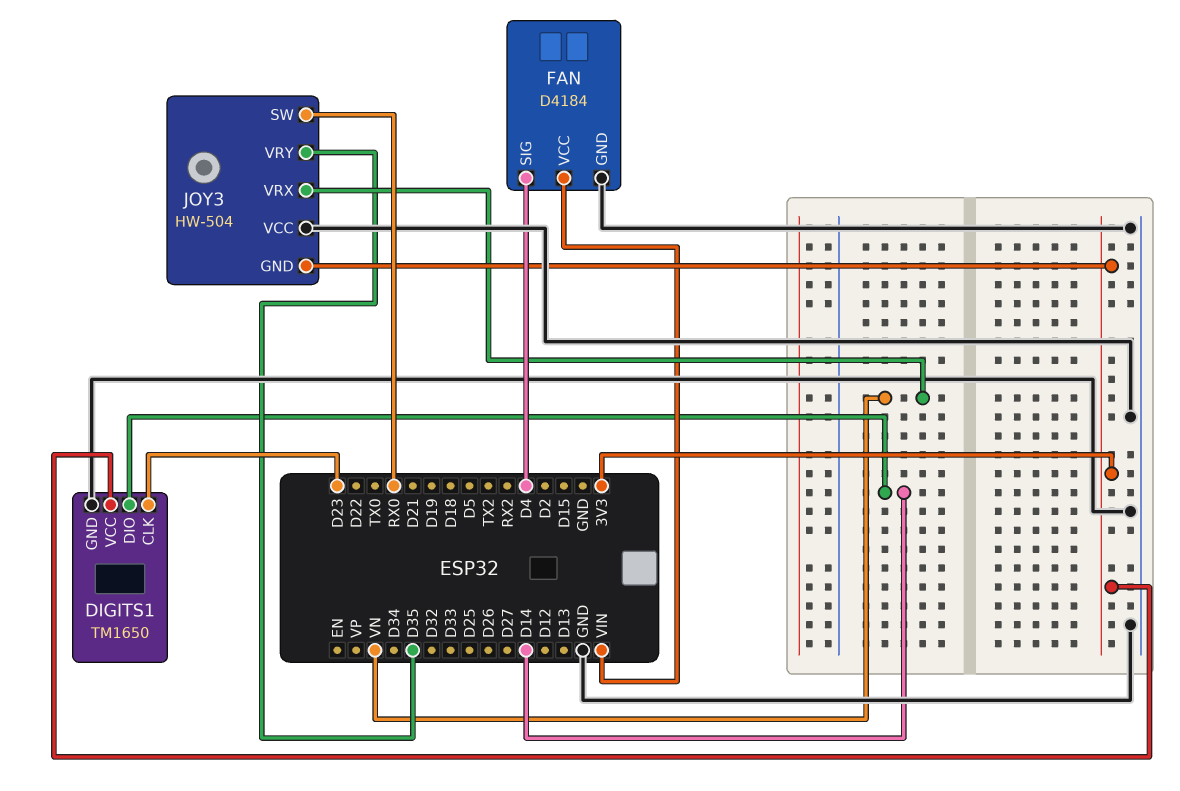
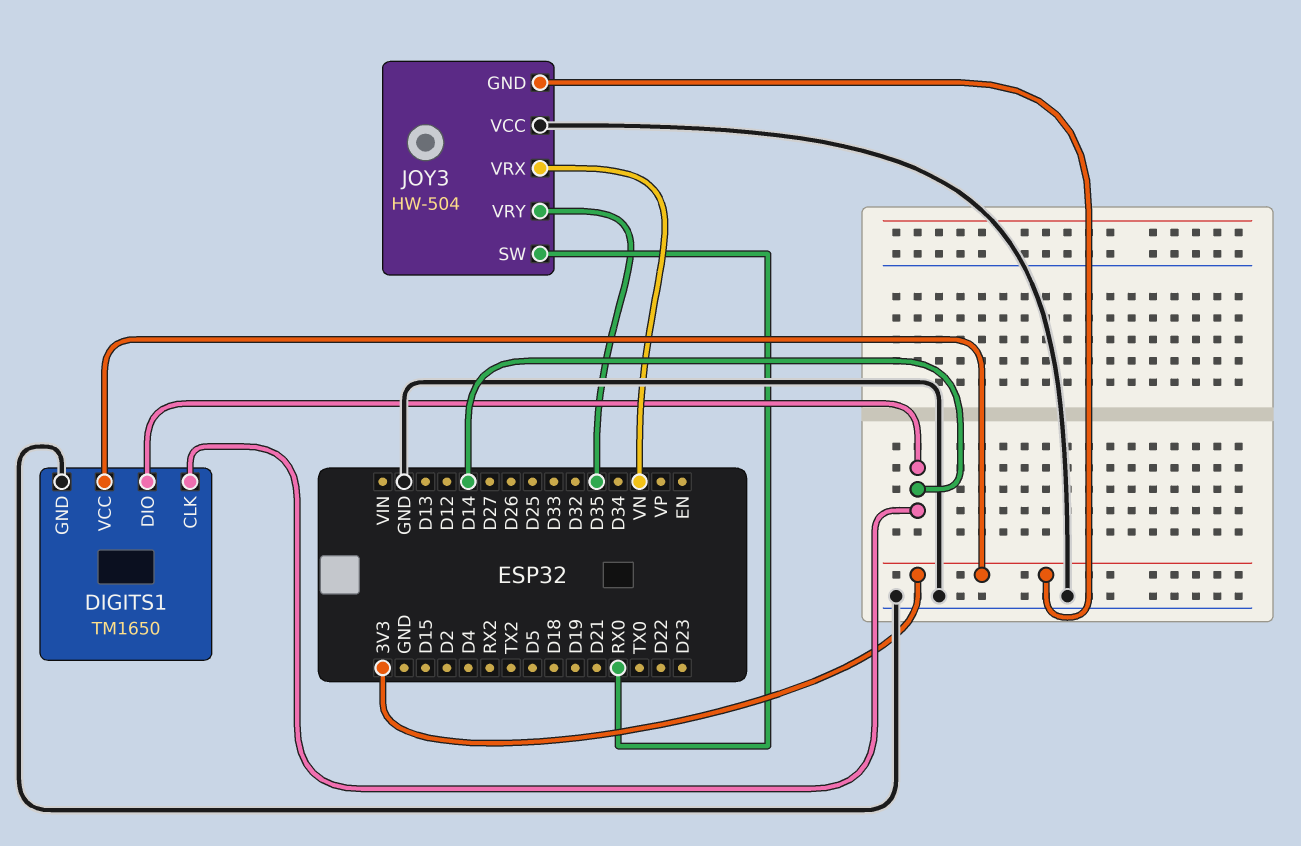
DIGITS1 pin CLK: D23 -> D14
FAN: D4184 -> none
FAN pin GND: GND -> none
FAN pin SIG: D4 -> none
FAN pin VCC: VIN -> none

